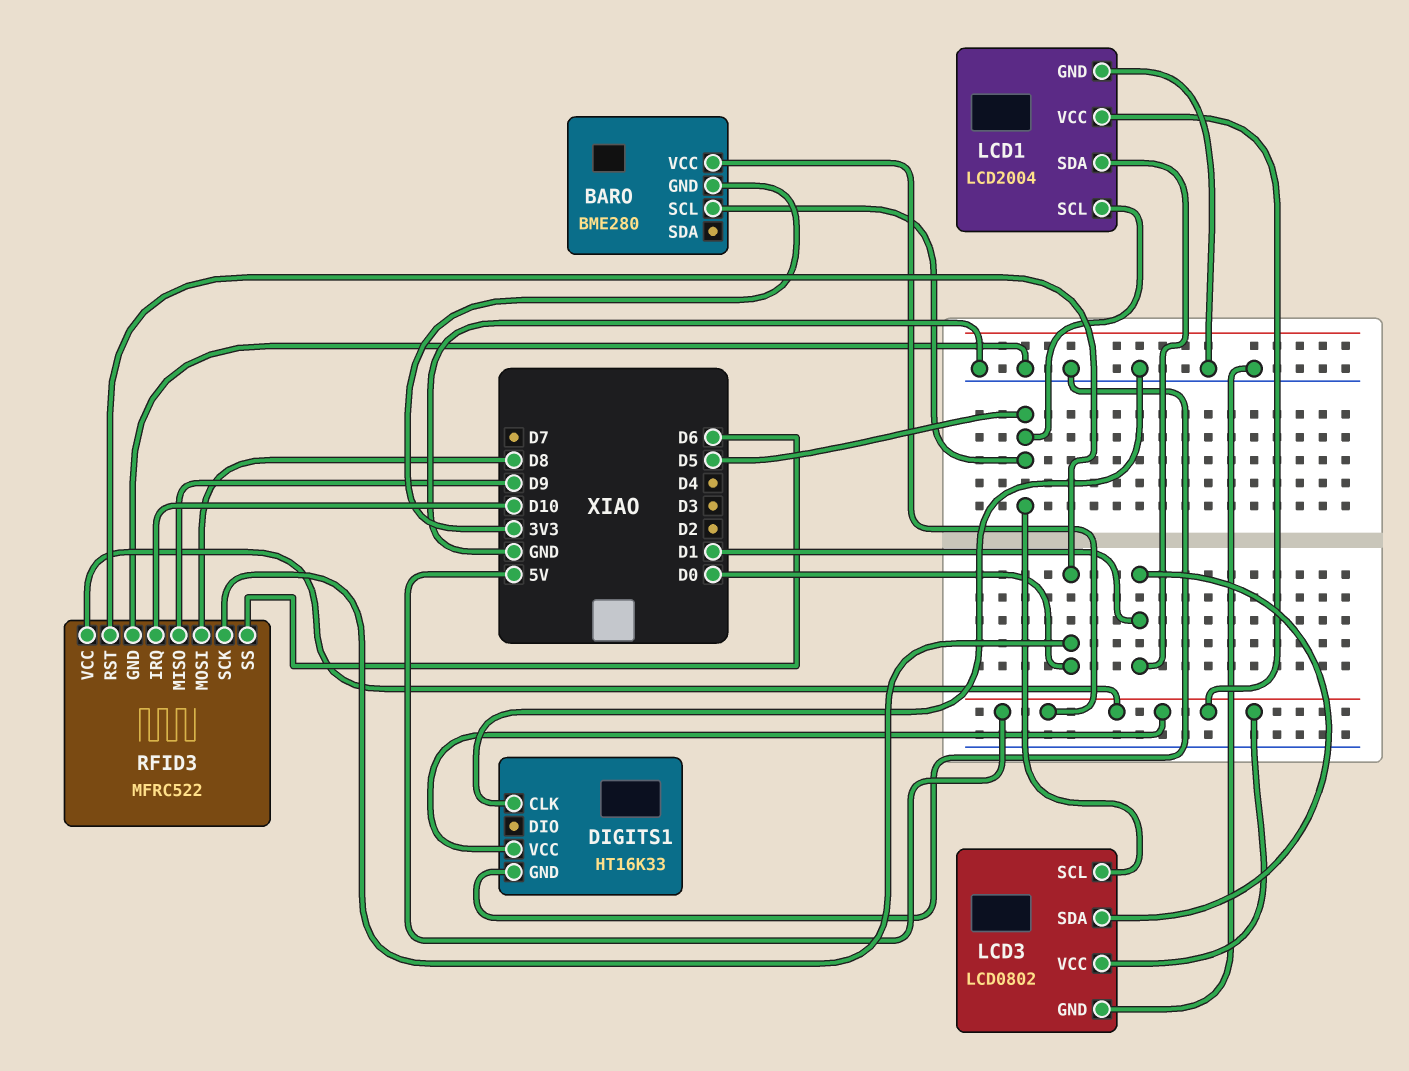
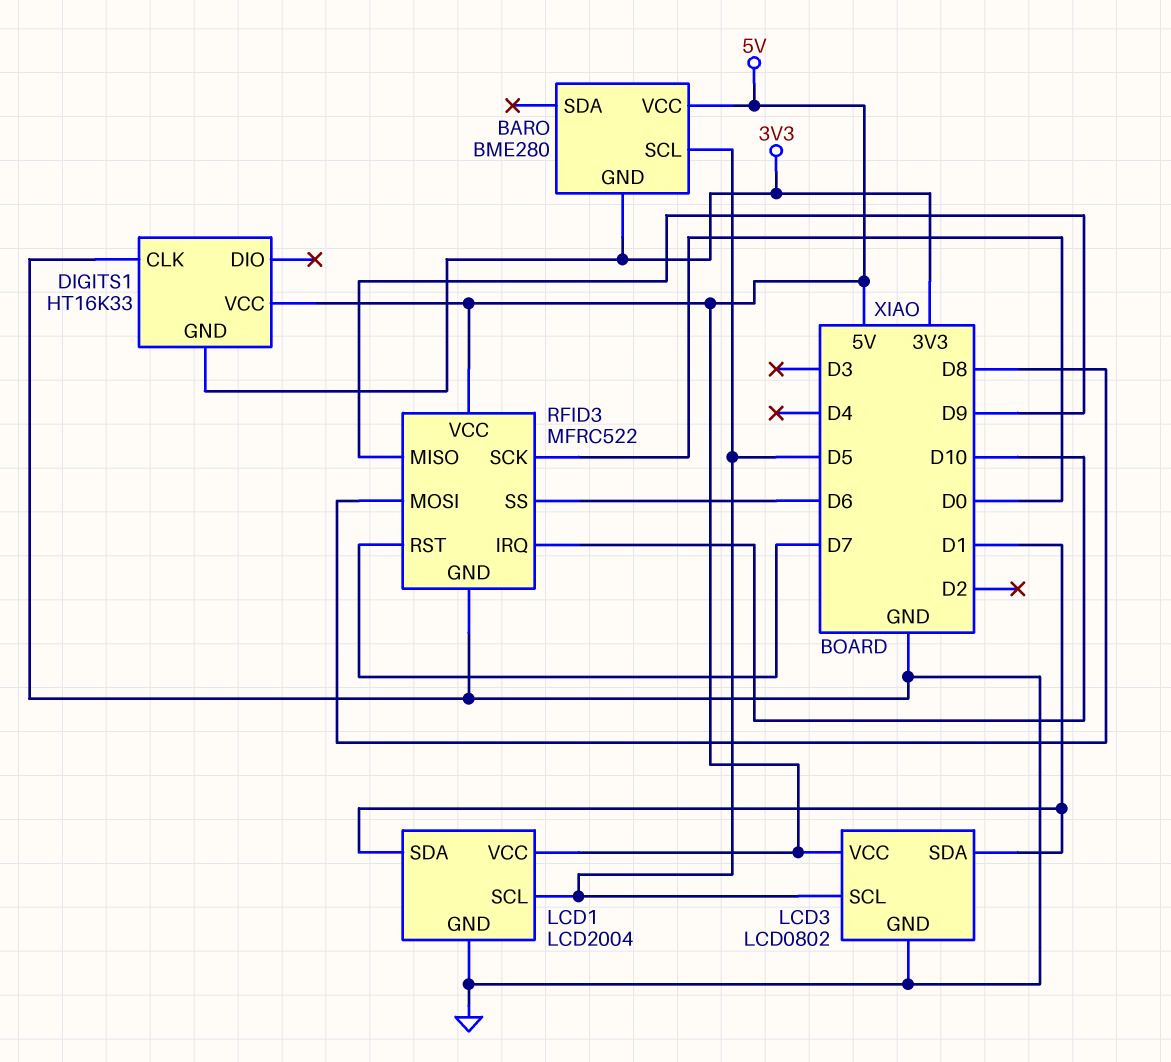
DIGITS1 pin GND: GND -> 3V3
RFID3 pin RST: D0 -> D7

